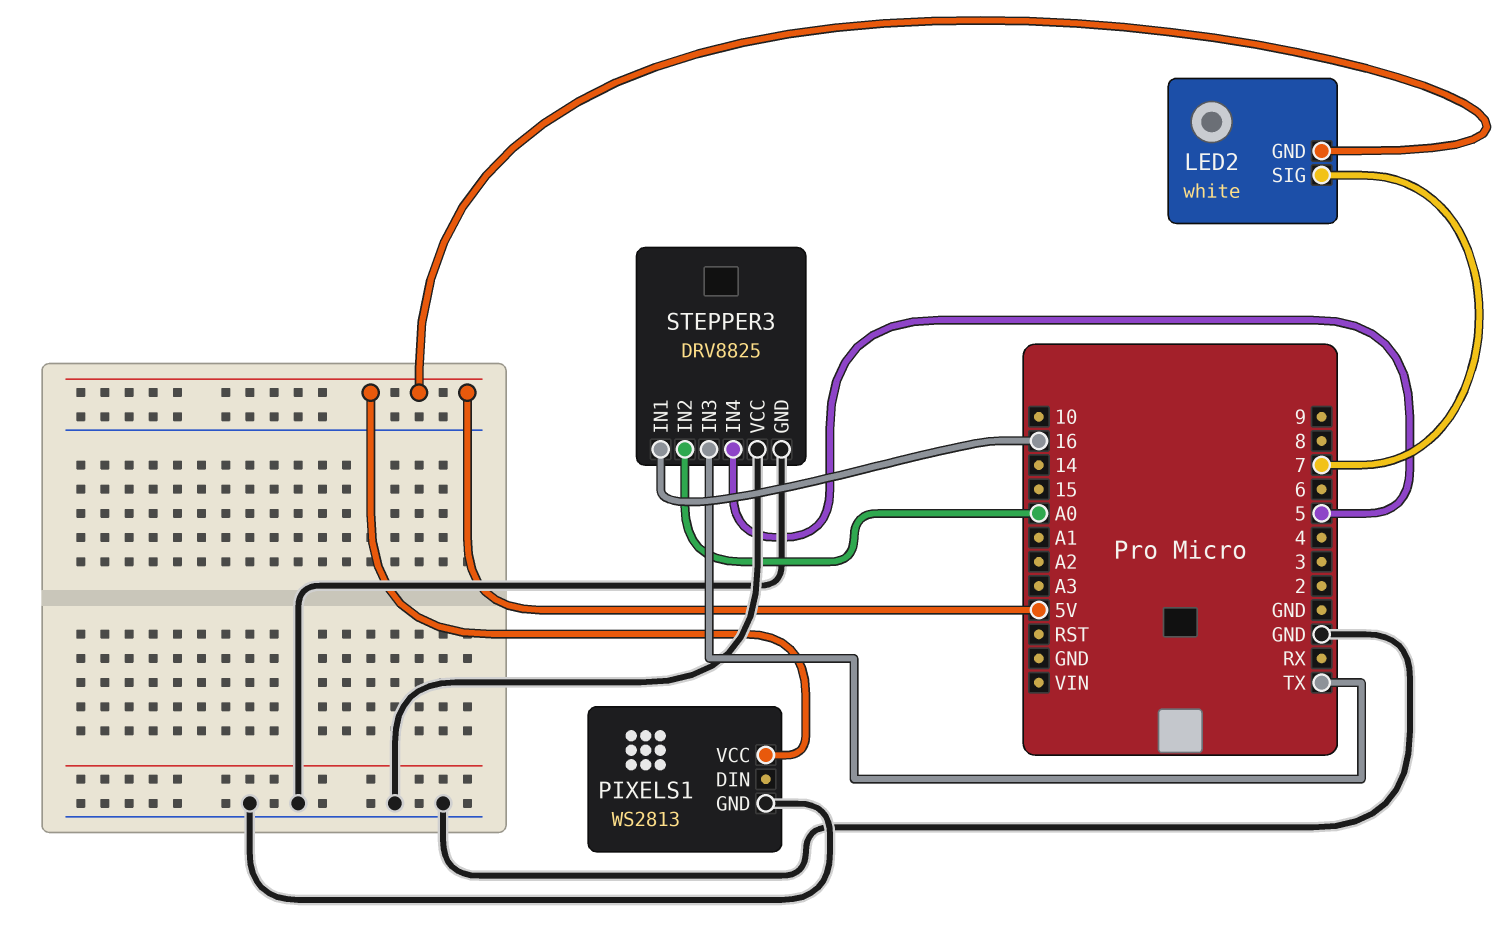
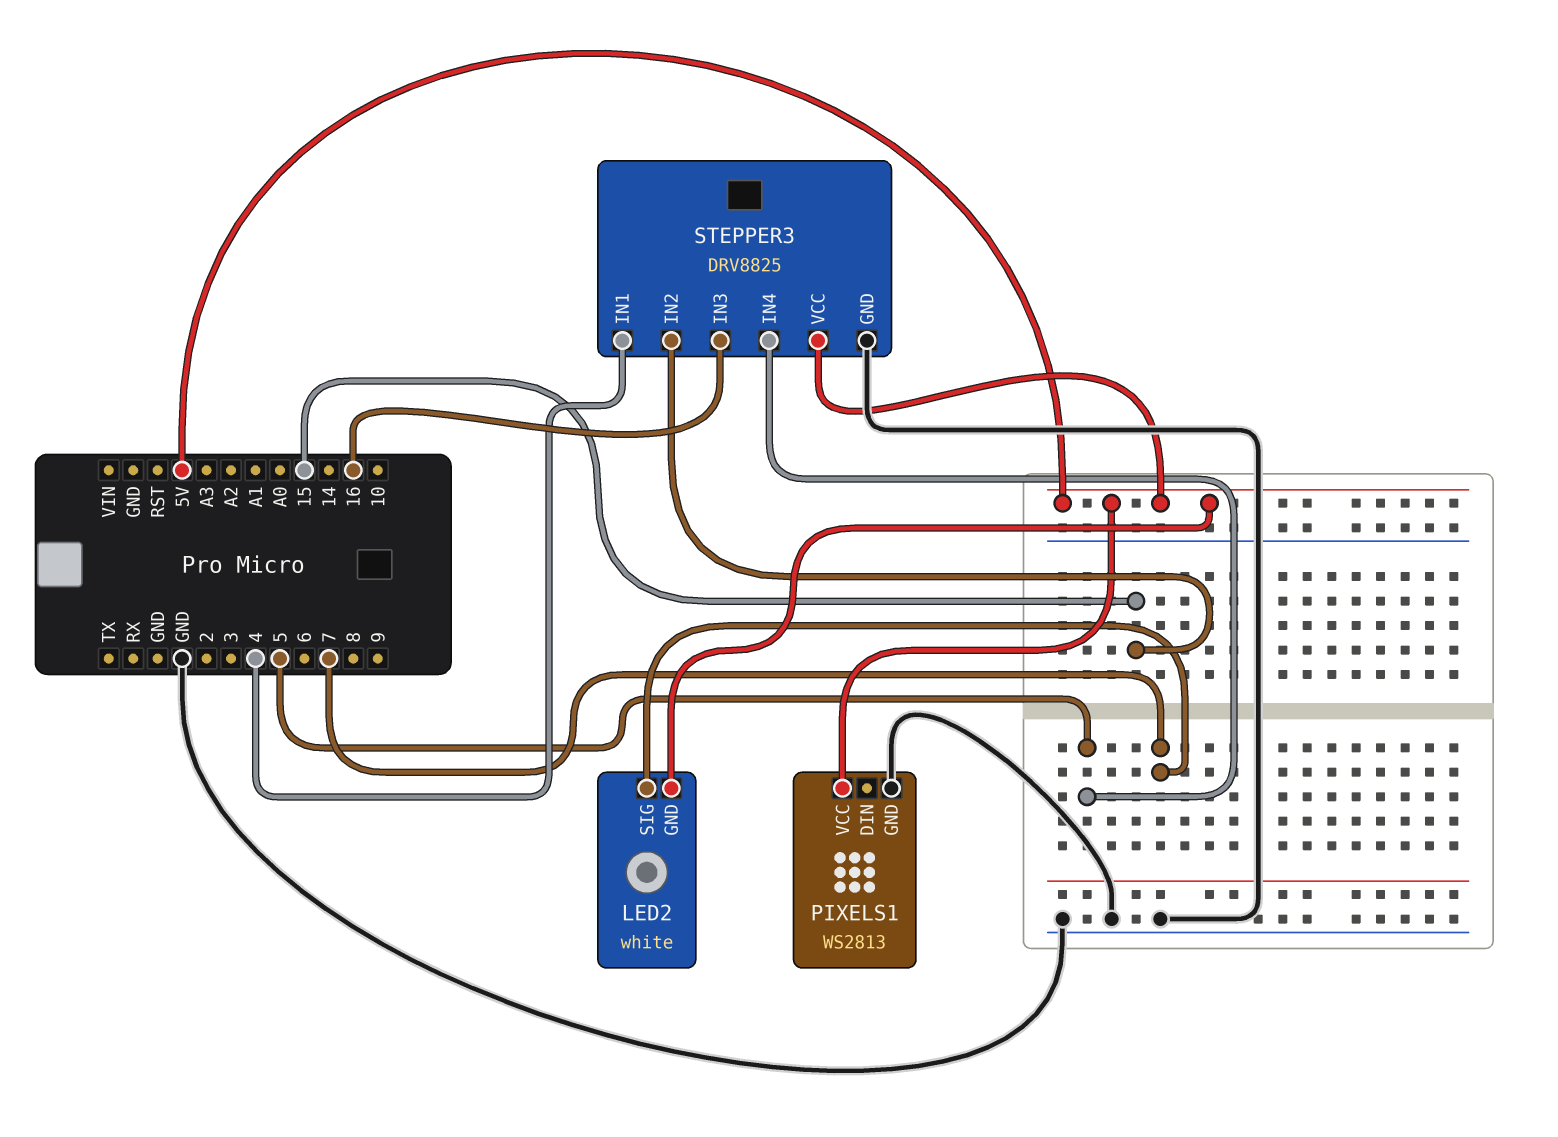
STEPPER3 pin IN1: 16 -> 4
STEPPER3 pin IN2: A0 -> 15
STEPPER3 pin IN3: TX -> 16
STEPPER3 pin VCC: GND -> 5V

